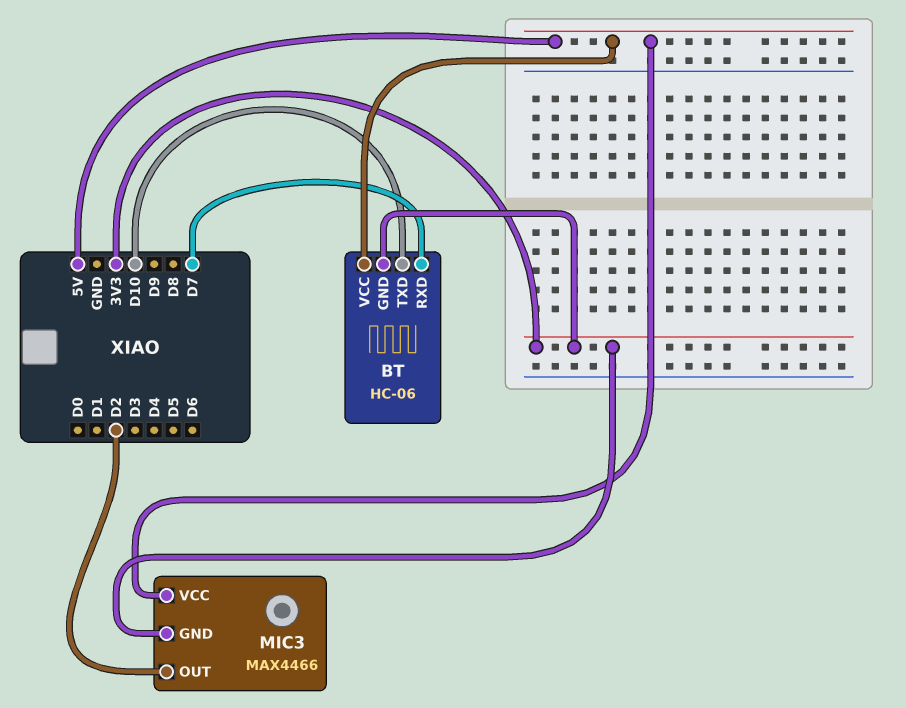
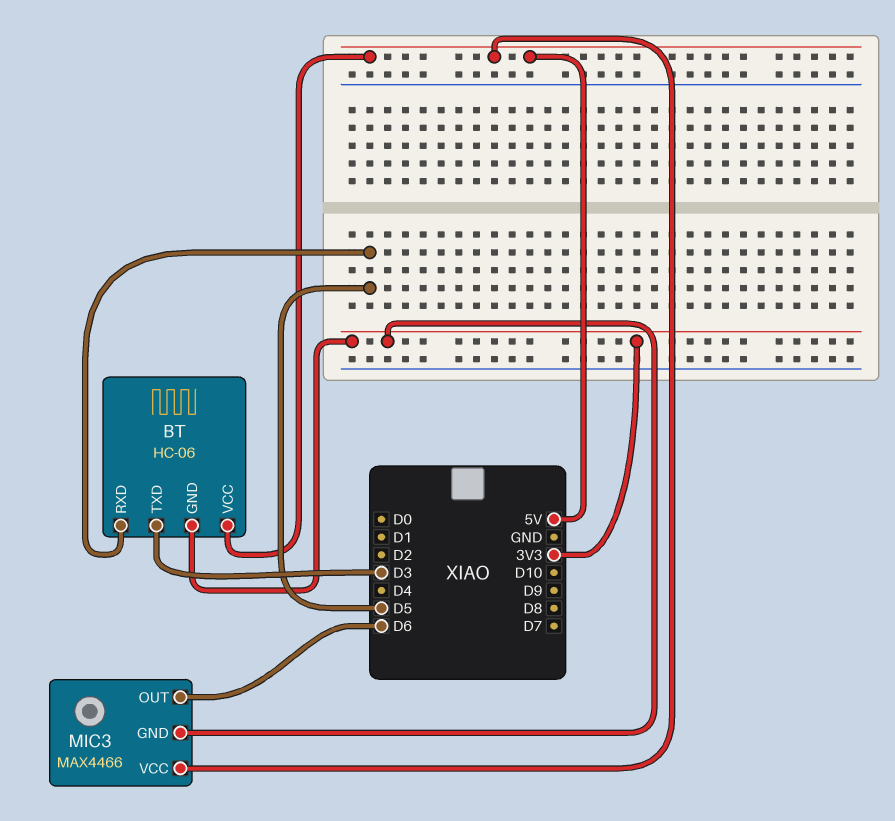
BT pin RXD: D7 -> D5
BT pin TXD: D10 -> D3
MIC3 pin OUT: D2 -> D6

